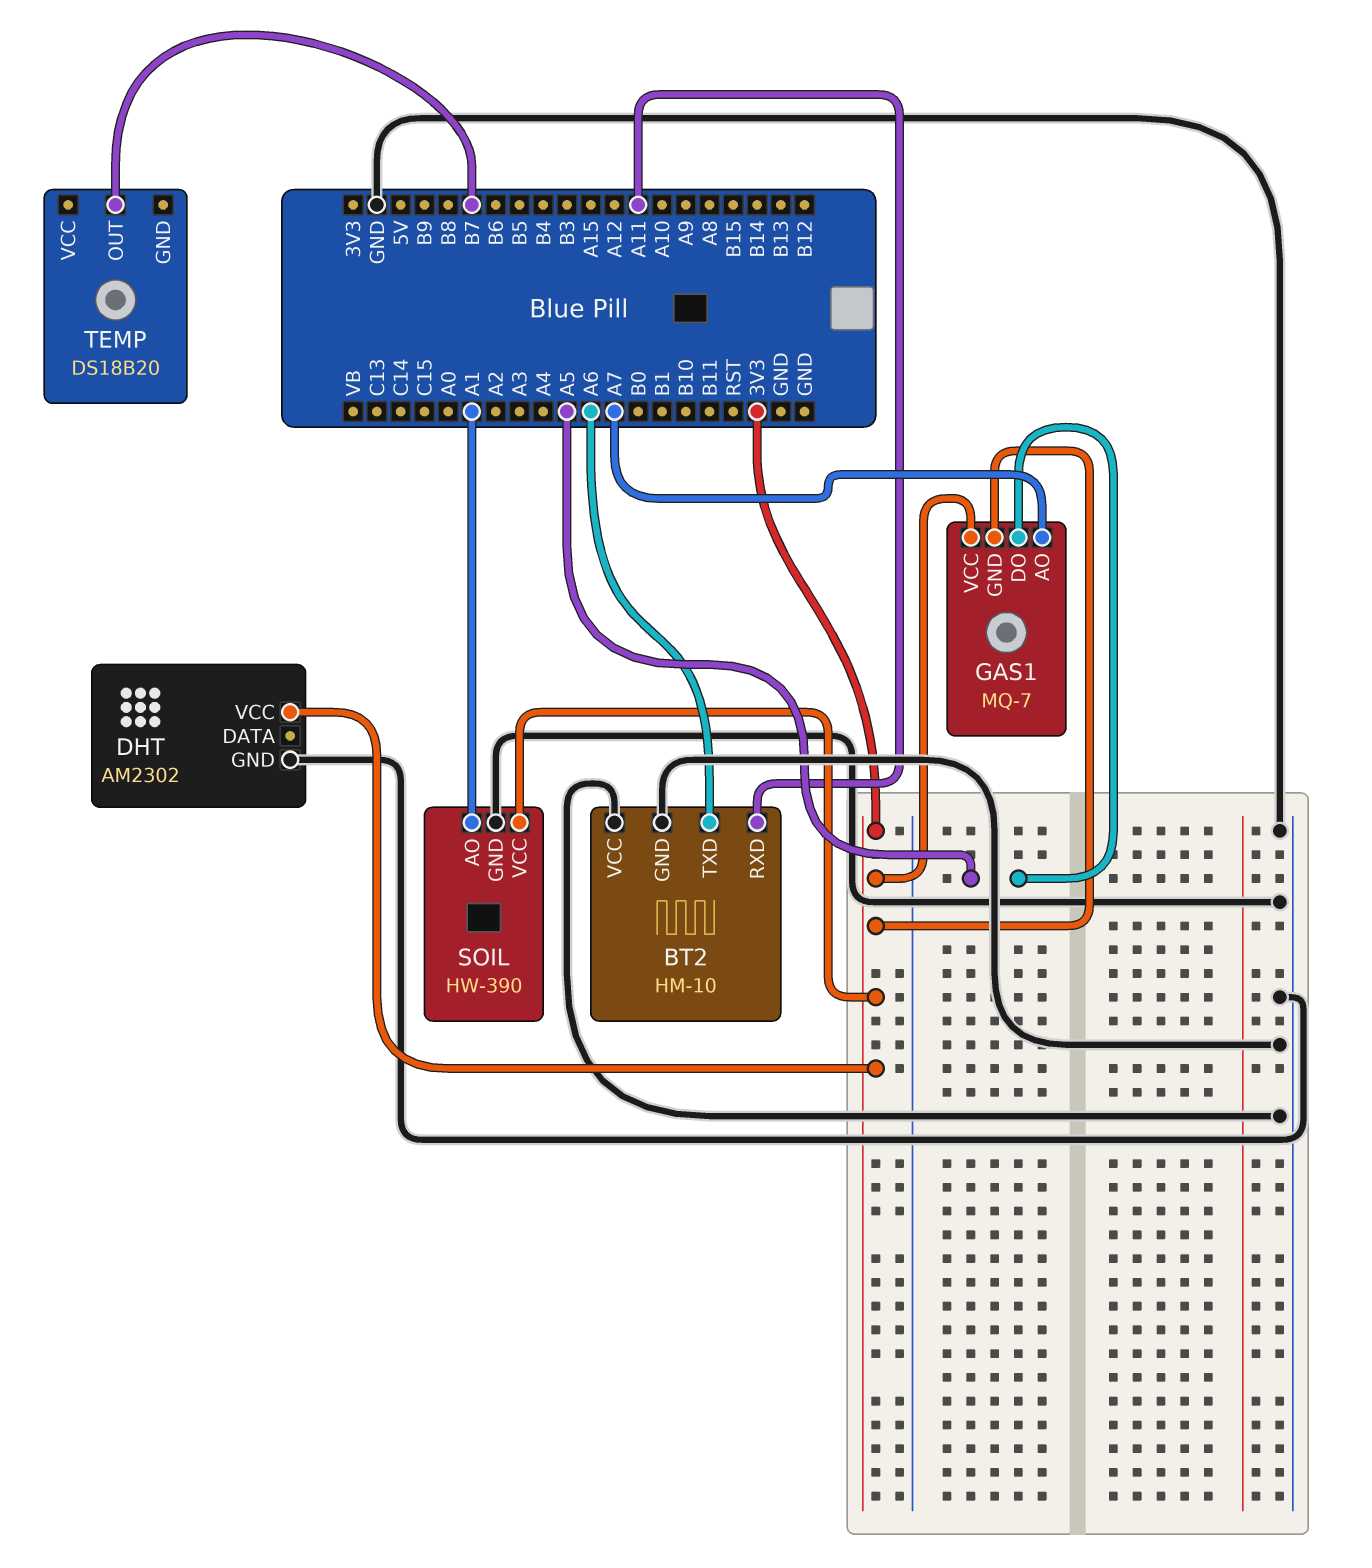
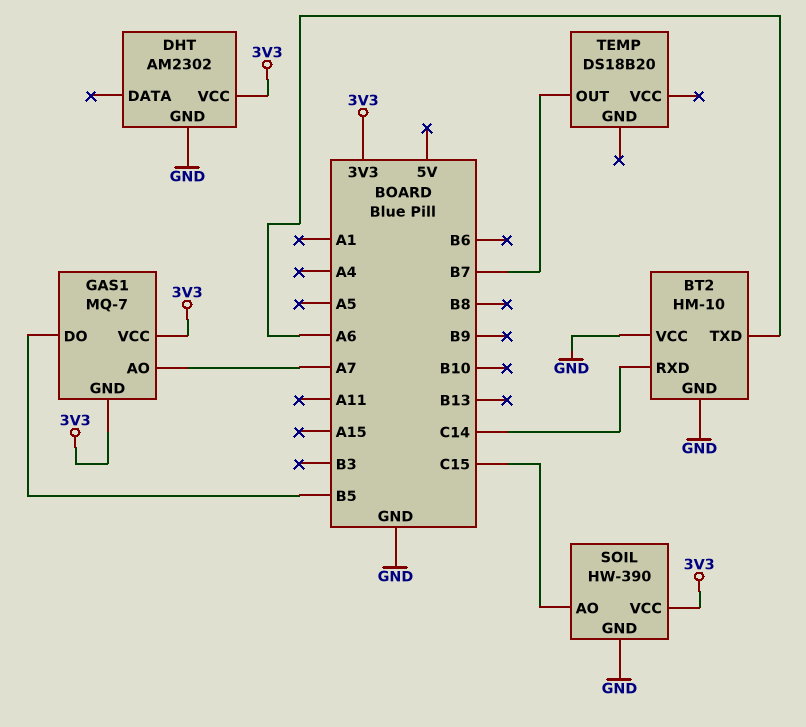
BT2 pin RXD: A11 -> C14
GAS1 pin DO: A5 -> B5
SOIL pin AO: A1 -> C15

